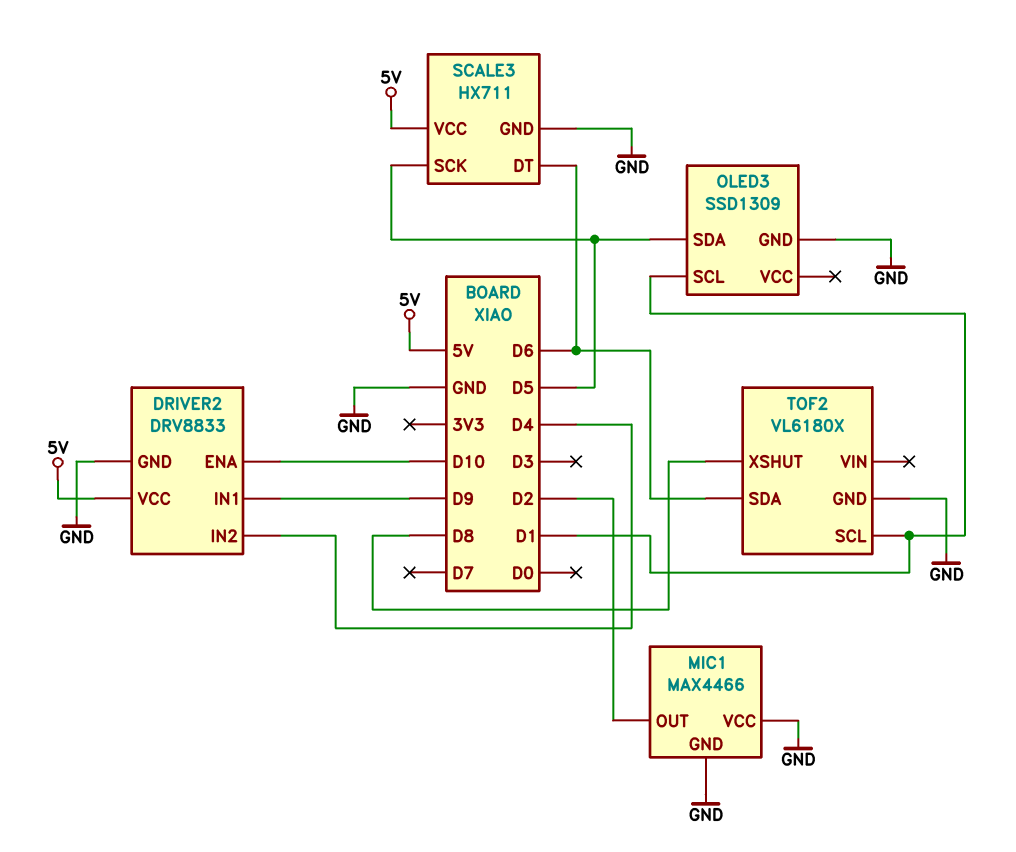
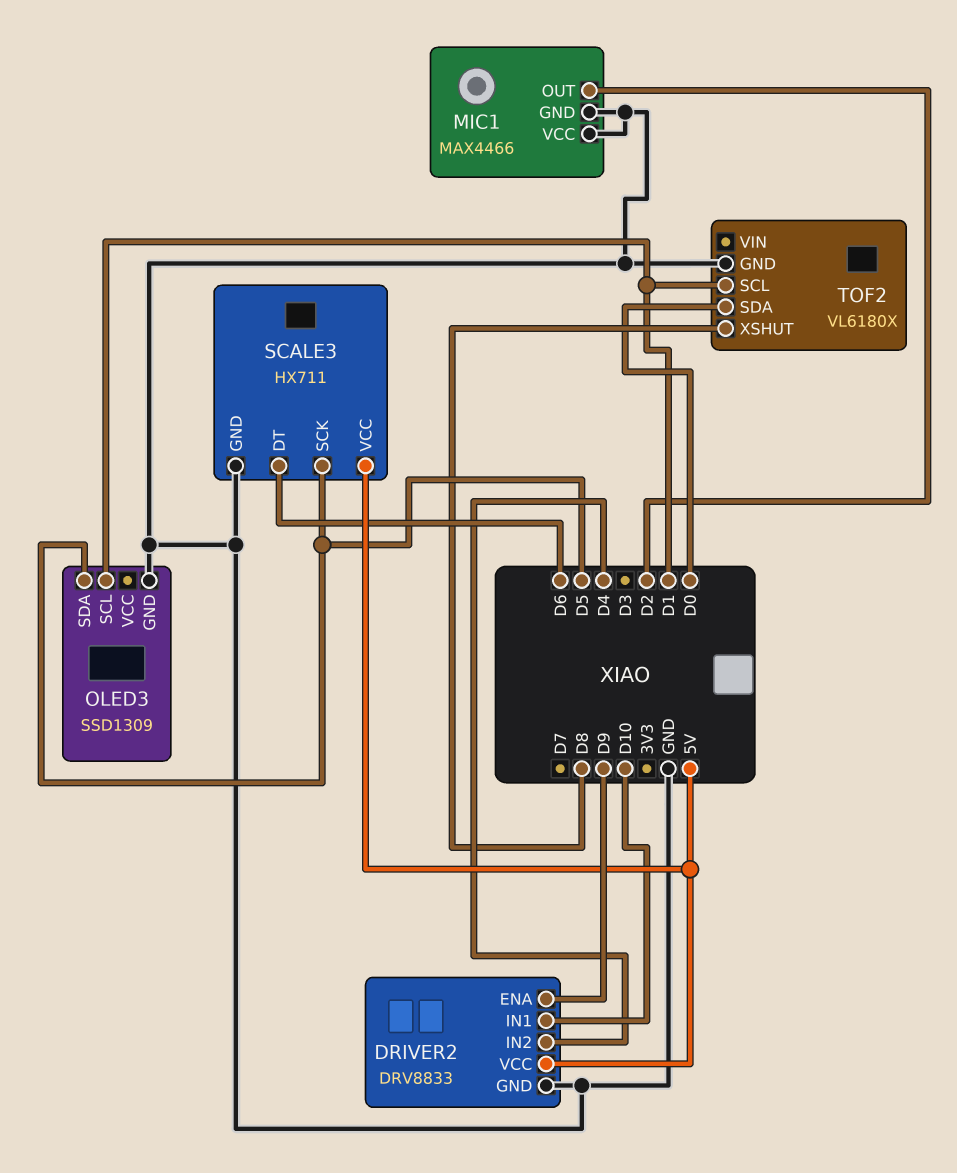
DRIVER2 pin ENA: D10 -> D9
DRIVER2 pin IN1: D9 -> D10
TOF2 pin SDA: D6 -> D0

